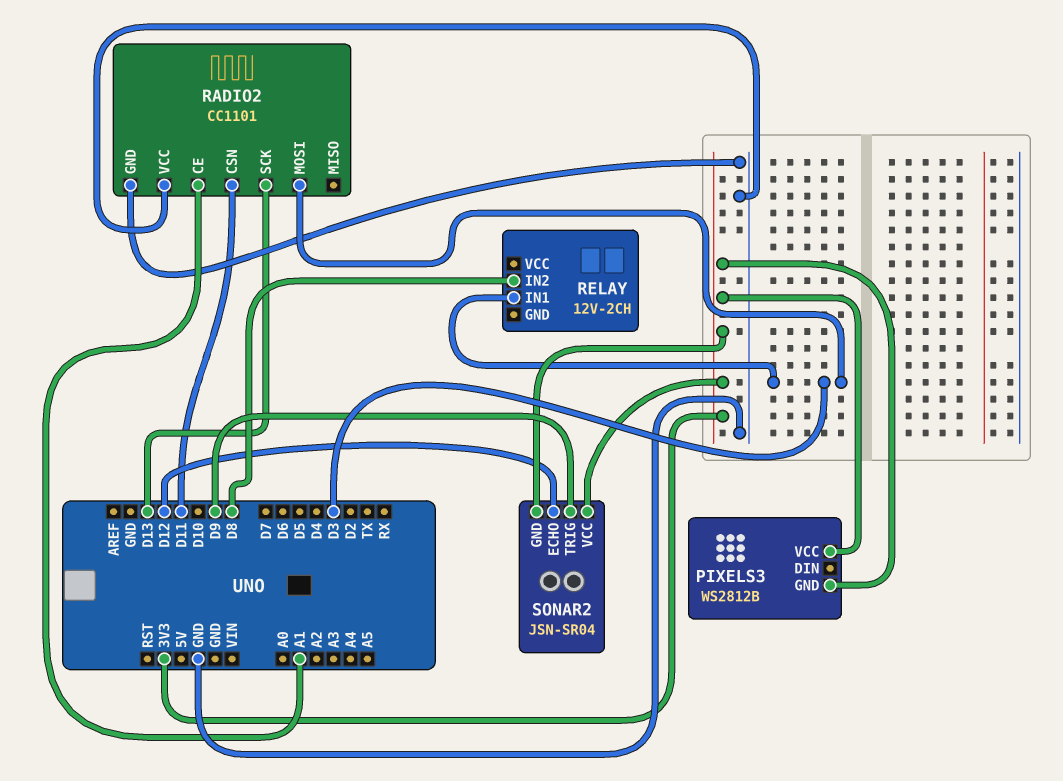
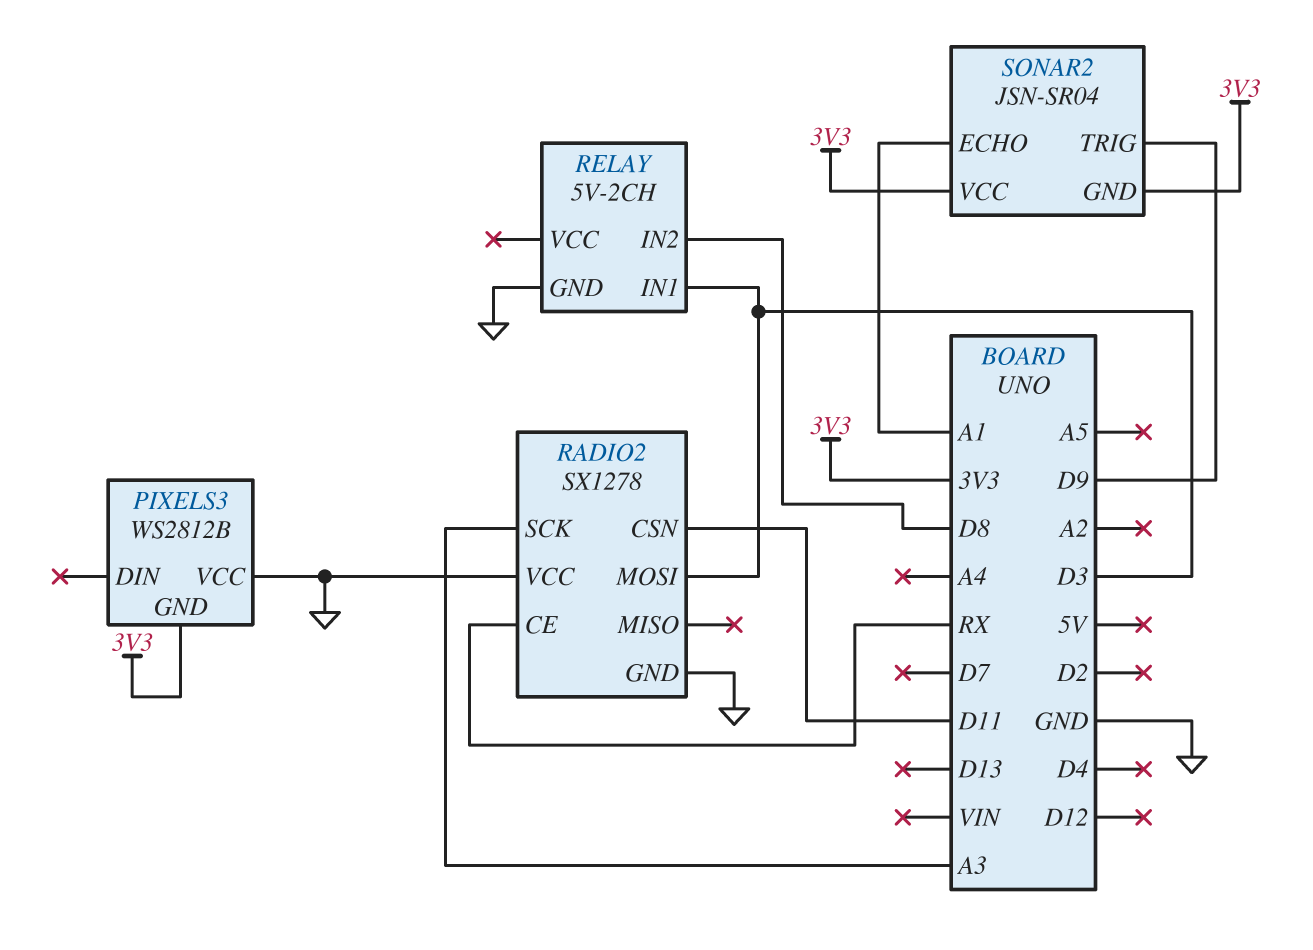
PIXELS3 pin VCC: 3V3 -> GND
RADIO2: CC1101 -> SX1278
RADIO2 pin CE: A1 -> RX
RADIO2 pin SCK: D13 -> A3
RELAY: 12V-2CH -> 5V-2CH
RELAY pin GND: none -> GND
SONAR2 pin ECHO: D12 -> A1

